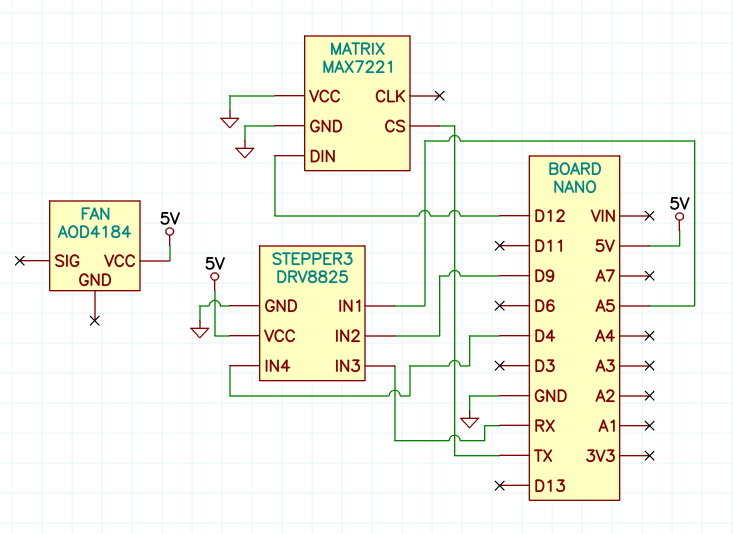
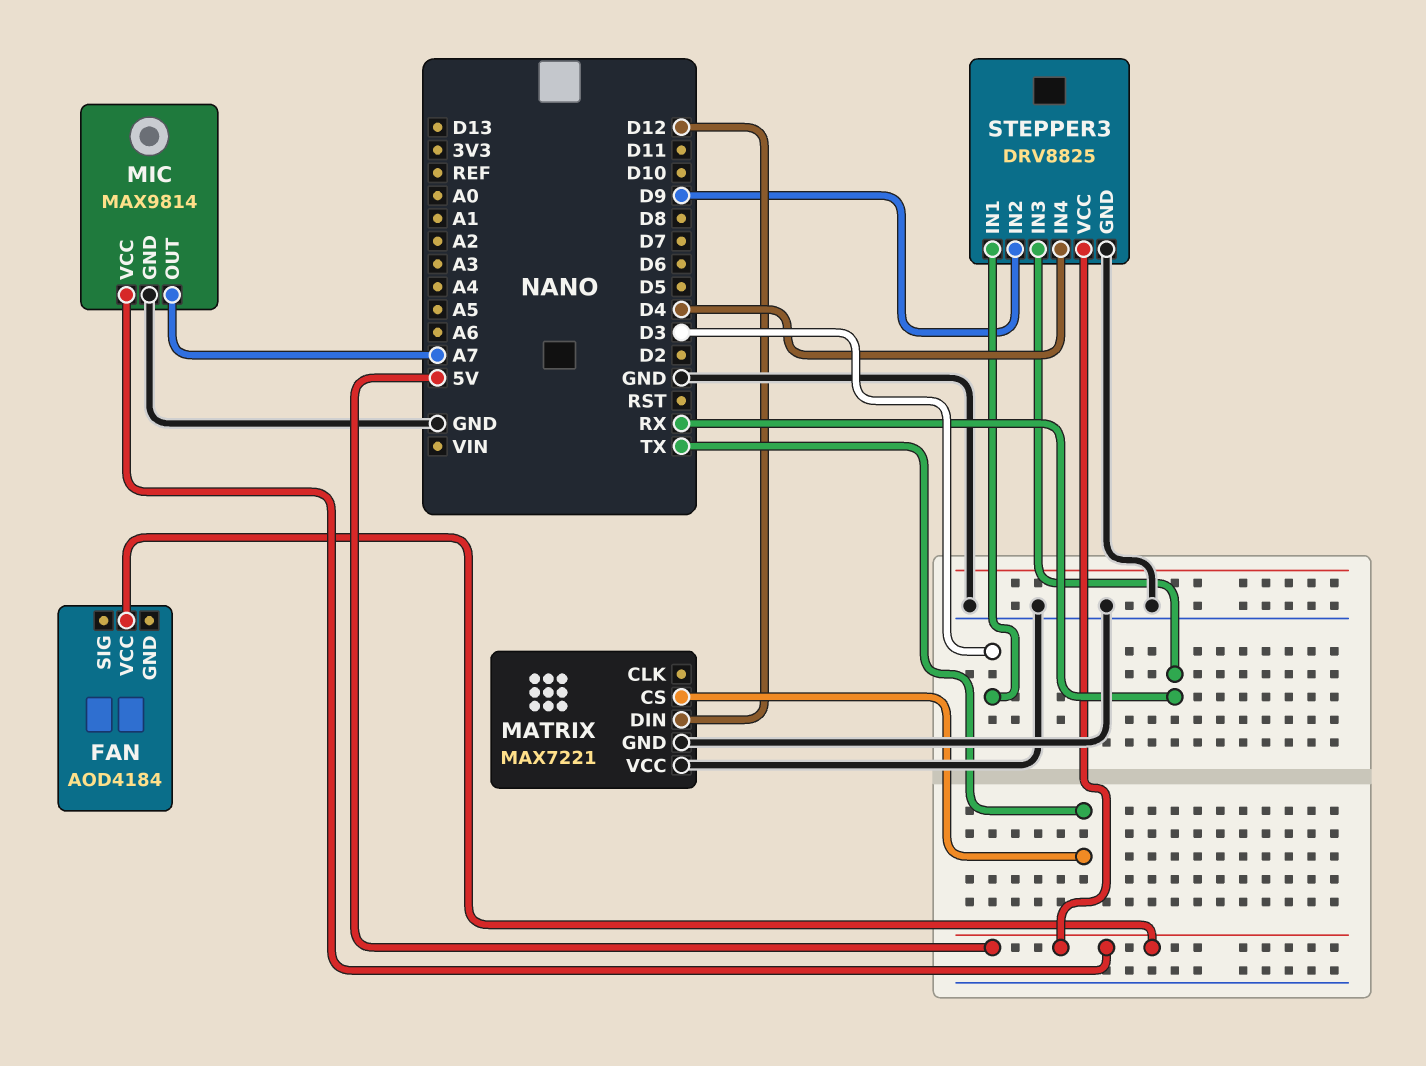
MIC: none -> MAX9814
MIC pin GND: none -> GND
MIC pin OUT: none -> A7
MIC pin VCC: none -> 5V
STEPPER3 pin IN1: A5 -> D3

